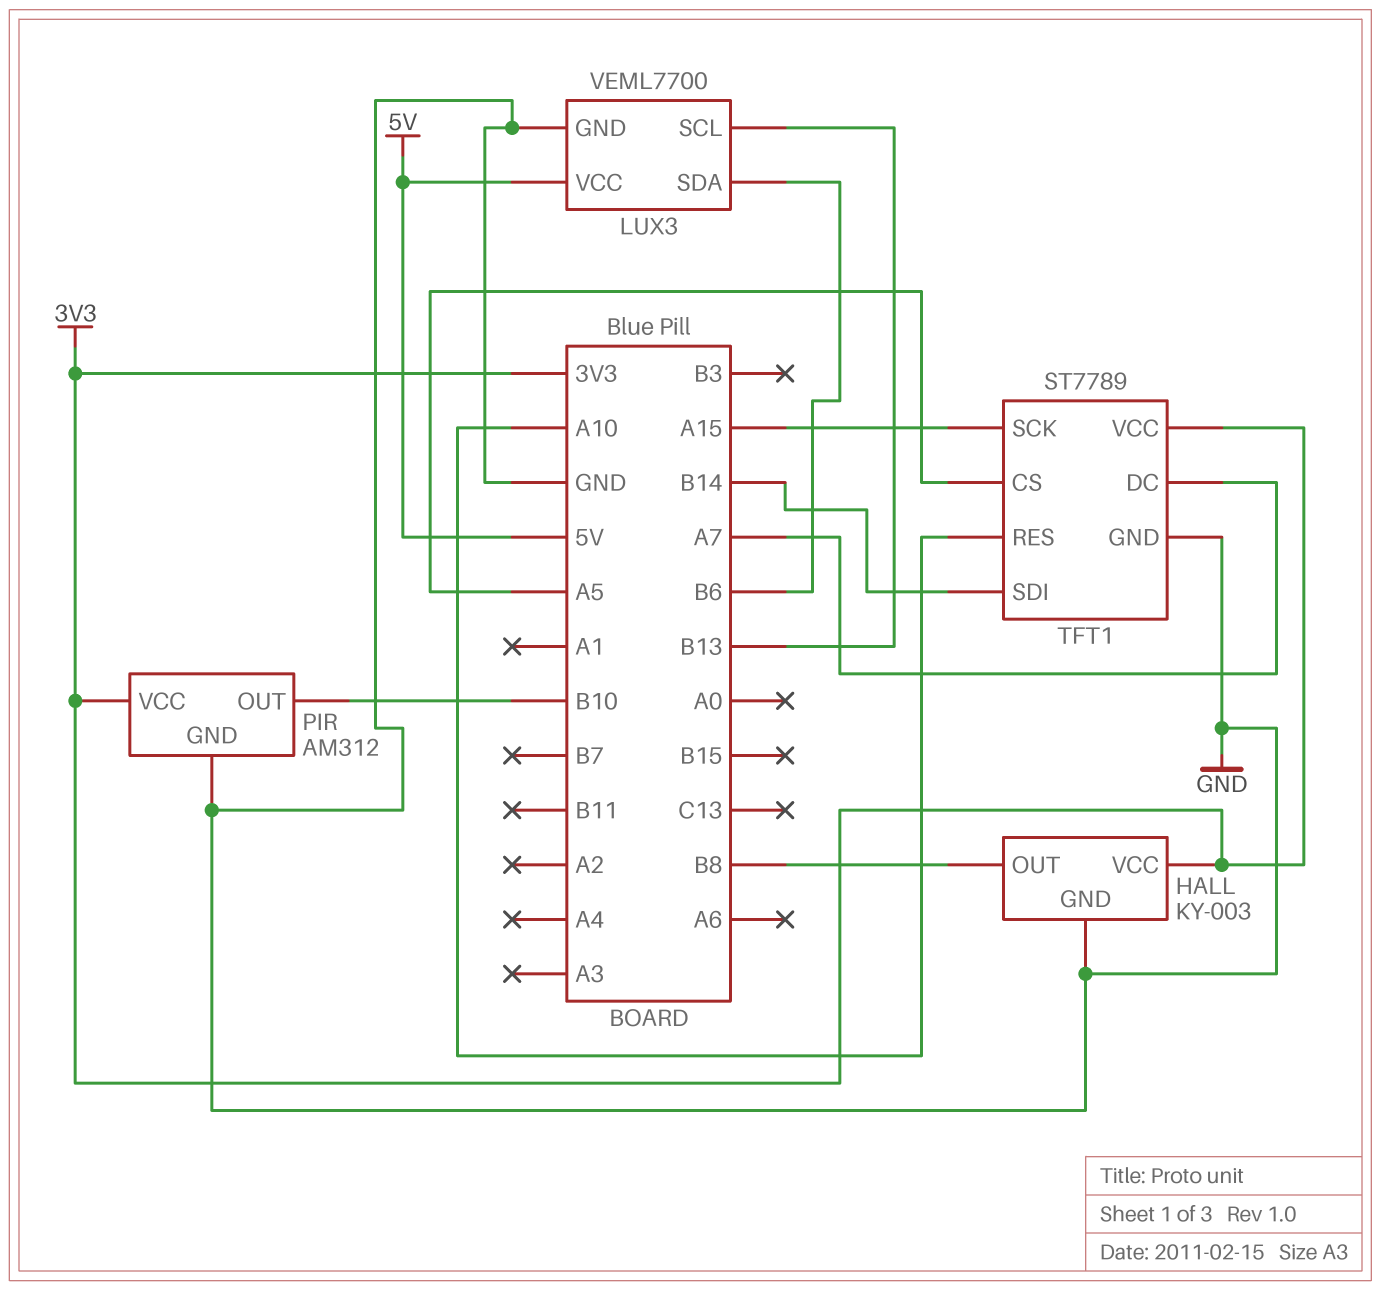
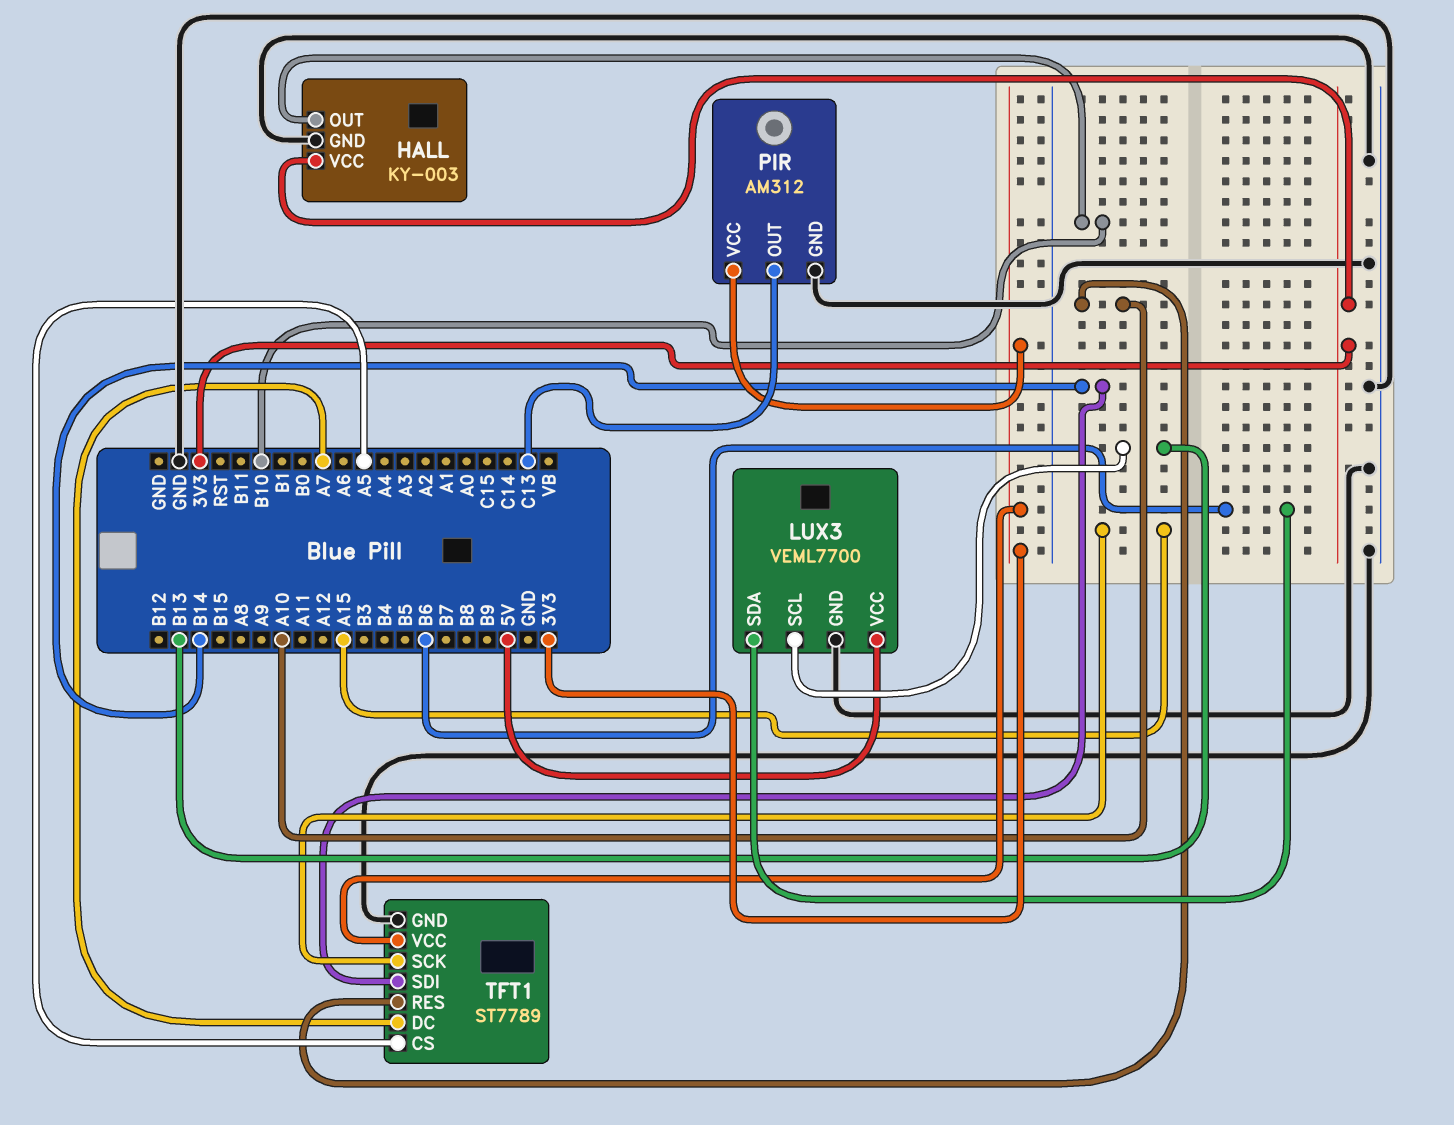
HALL pin OUT: B8 -> B10
PIR pin OUT: B10 -> C13

